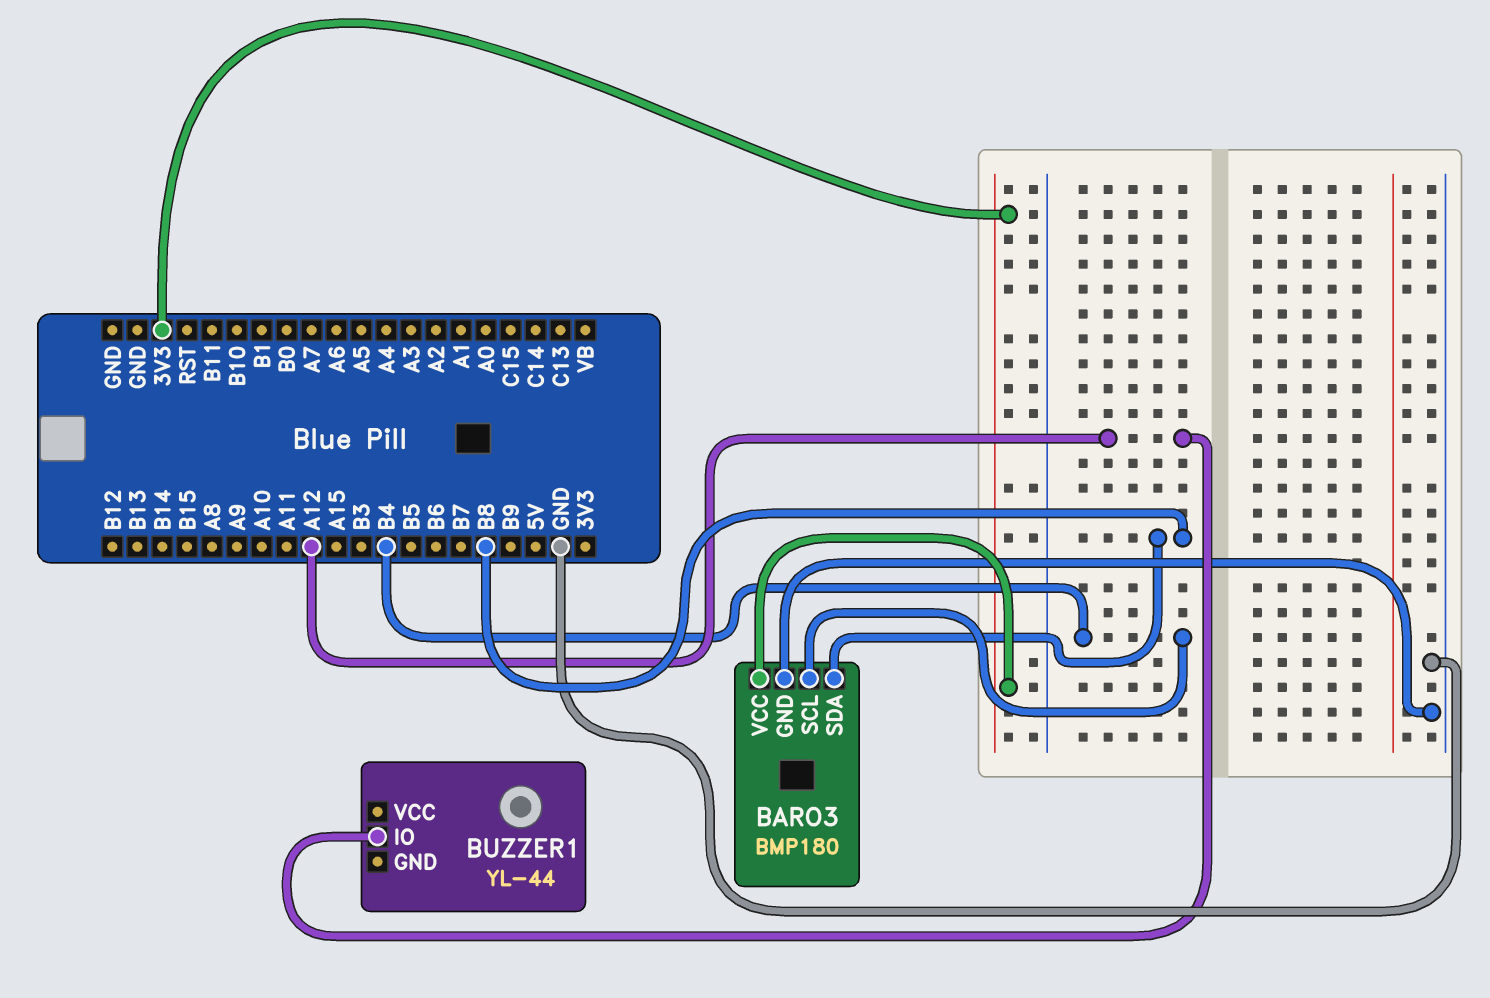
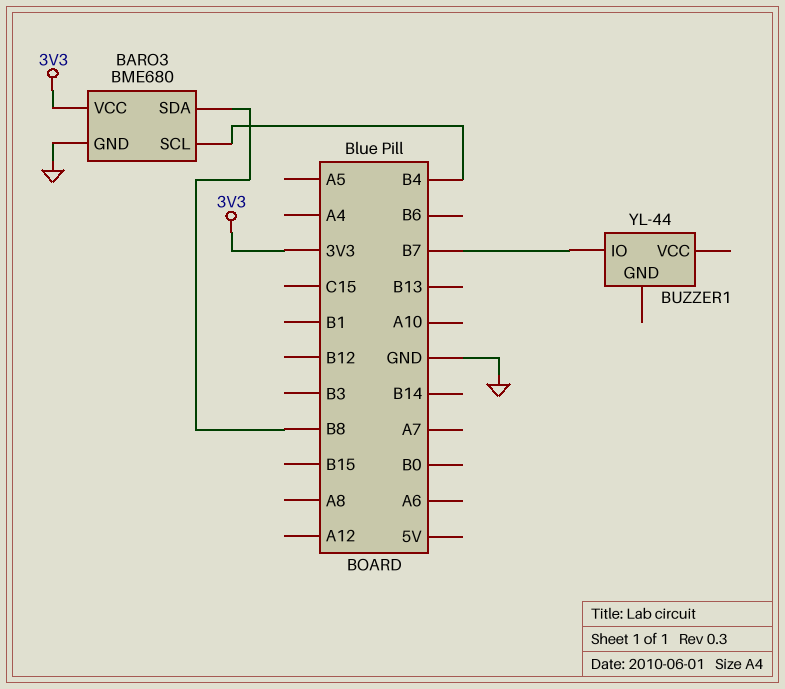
BARO3: BMP180 -> BME680
BUZZER1 pin IO: A12 -> B7

